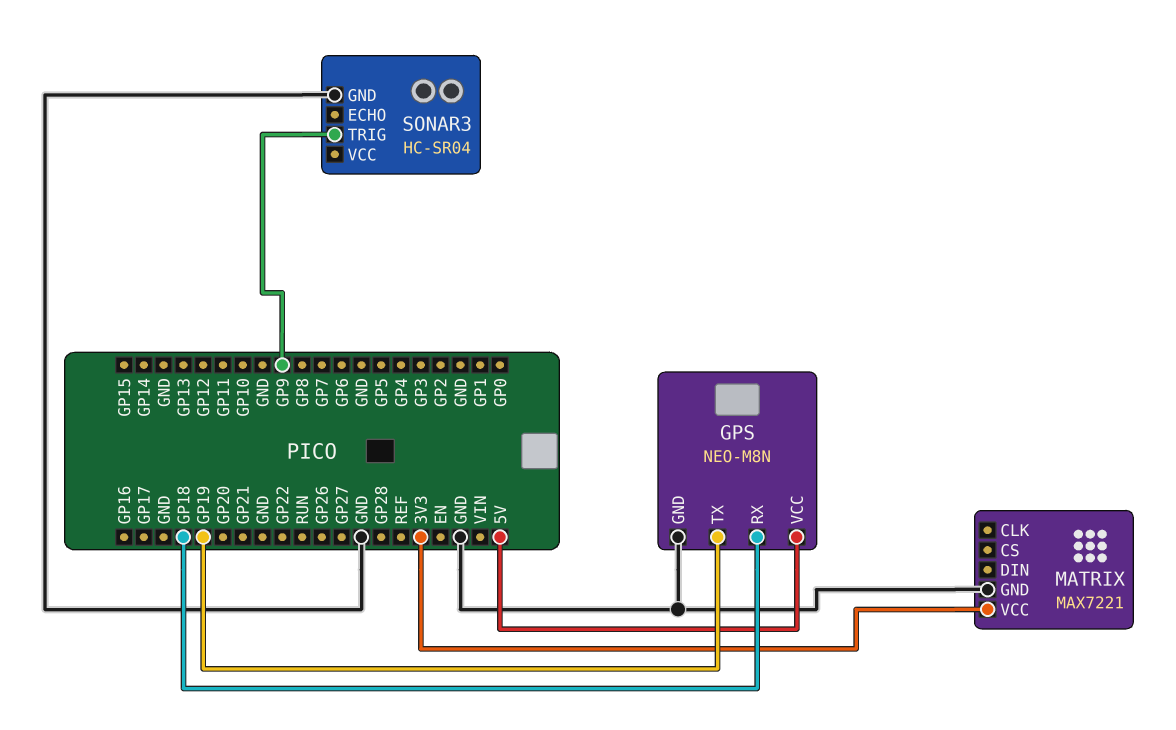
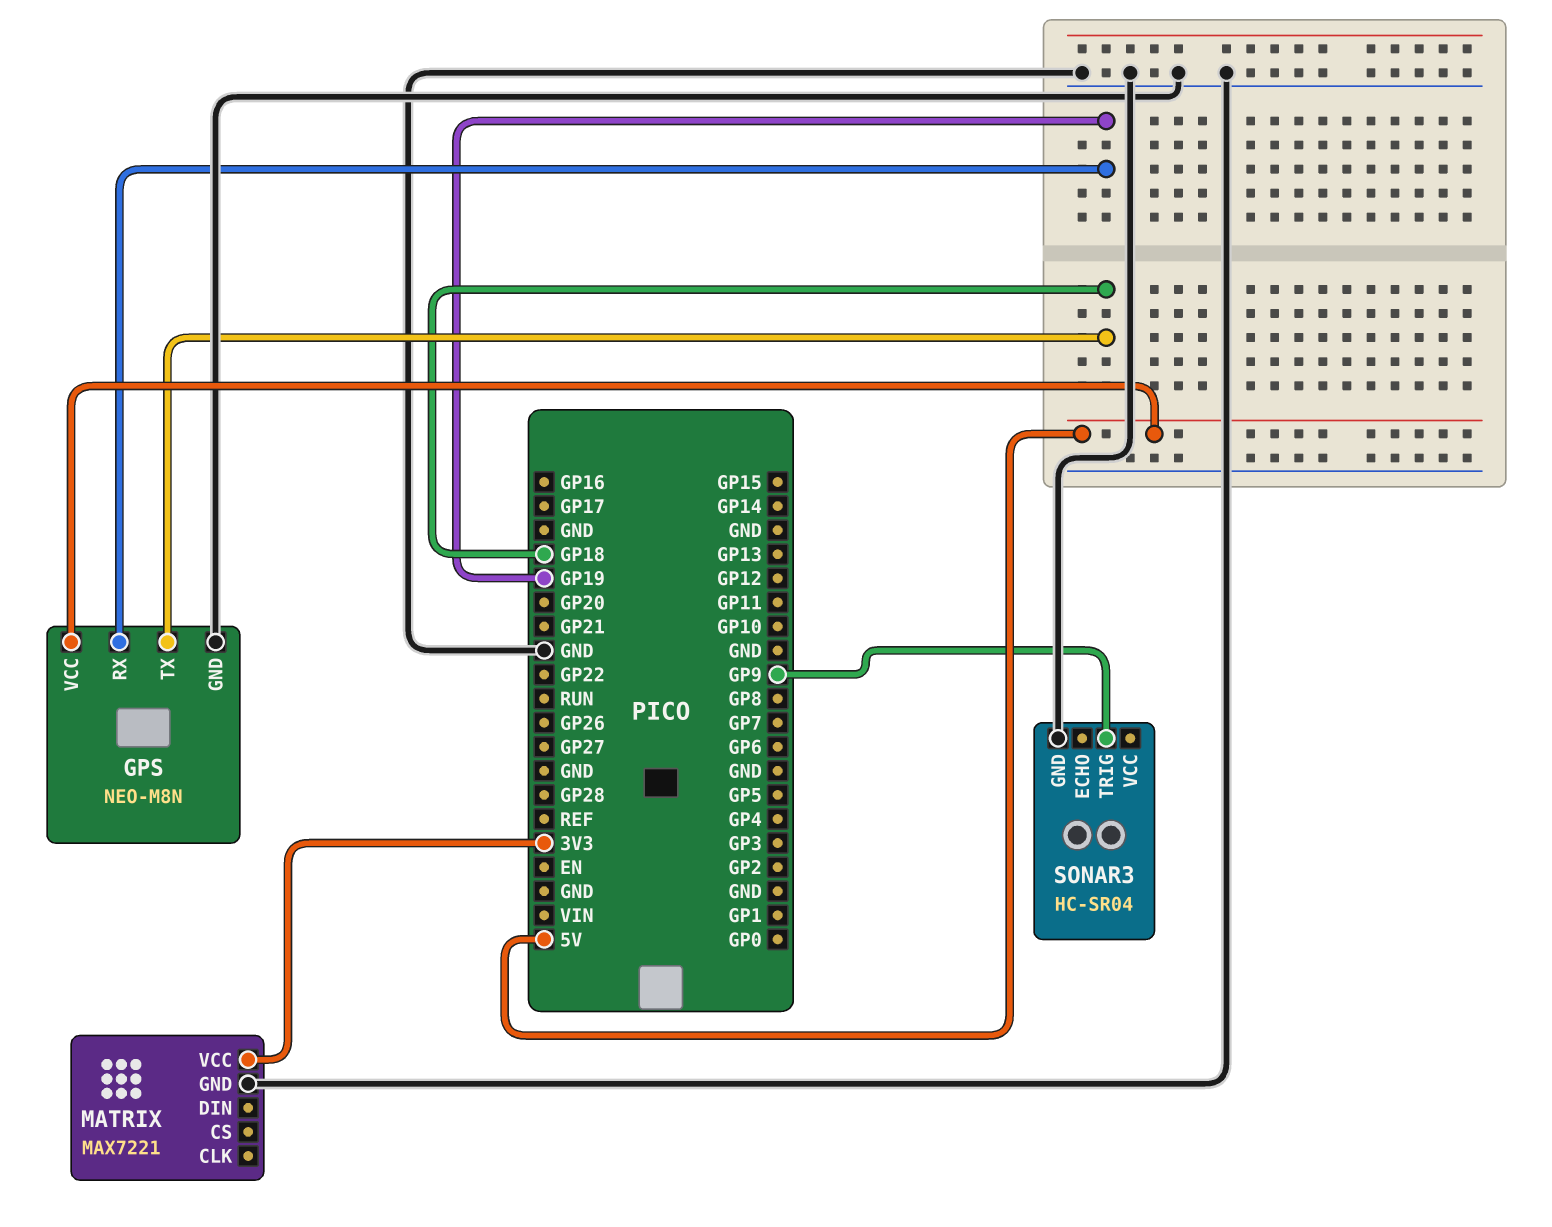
GPS pin RX: GP18 -> GP19
GPS pin TX: GP19 -> GP18

